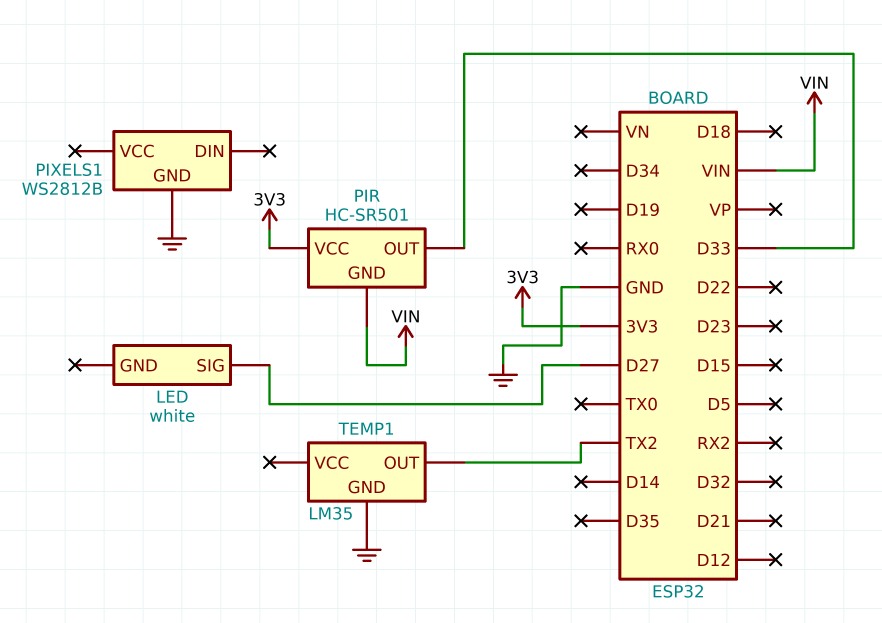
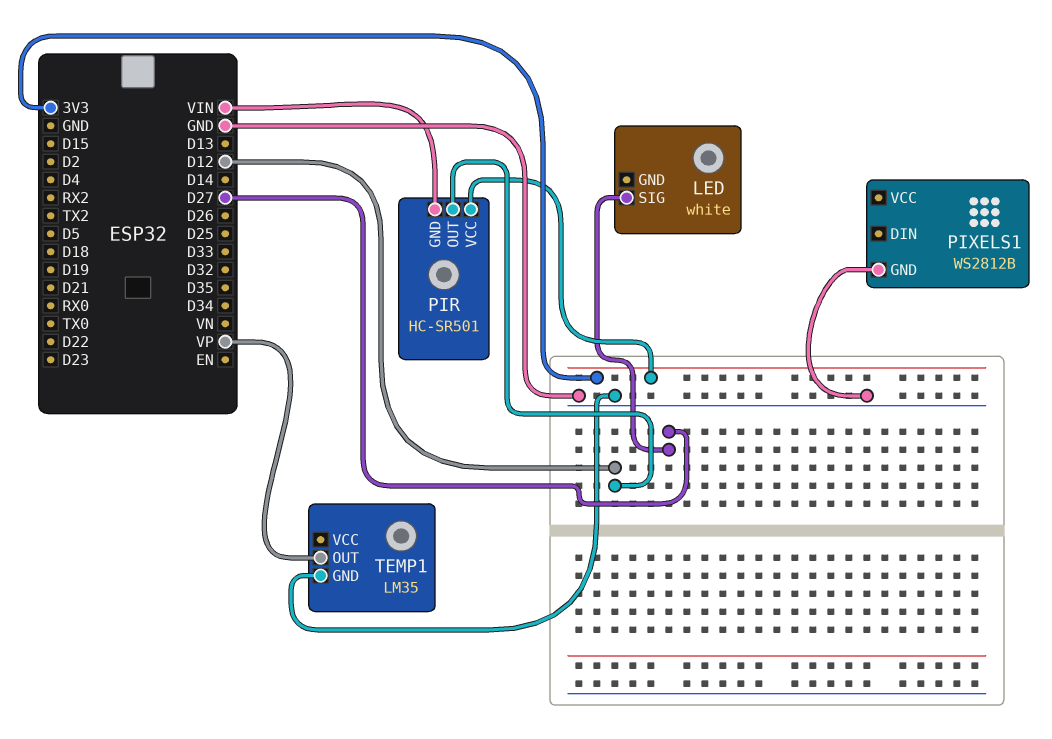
PIR pin OUT: D33 -> D12
TEMP1 pin OUT: TX2 -> VP

